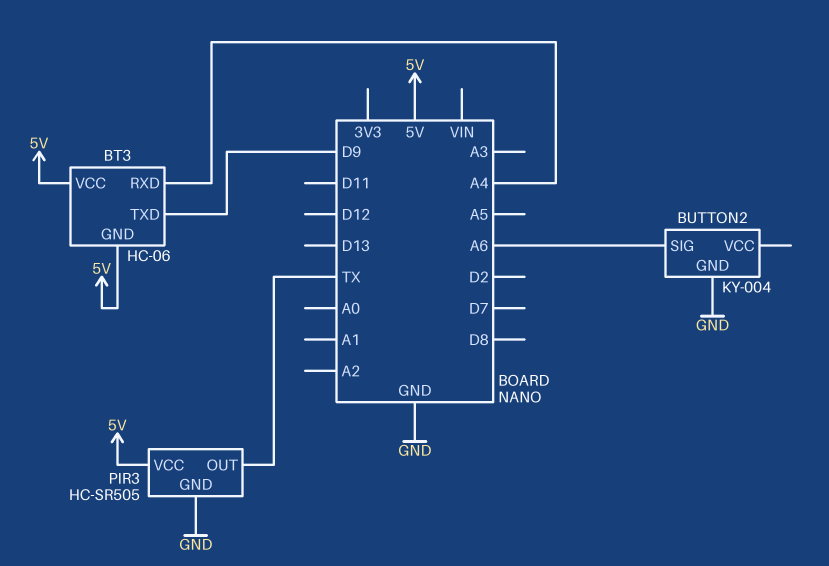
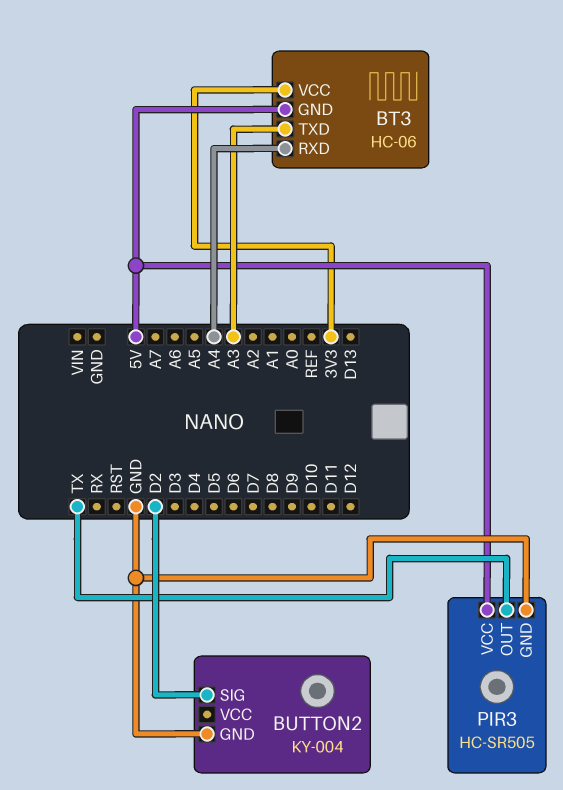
BT3 pin TXD: D9 -> A3
BT3 pin VCC: 5V -> 3V3
BUTTON2 pin SIG: A6 -> D2

